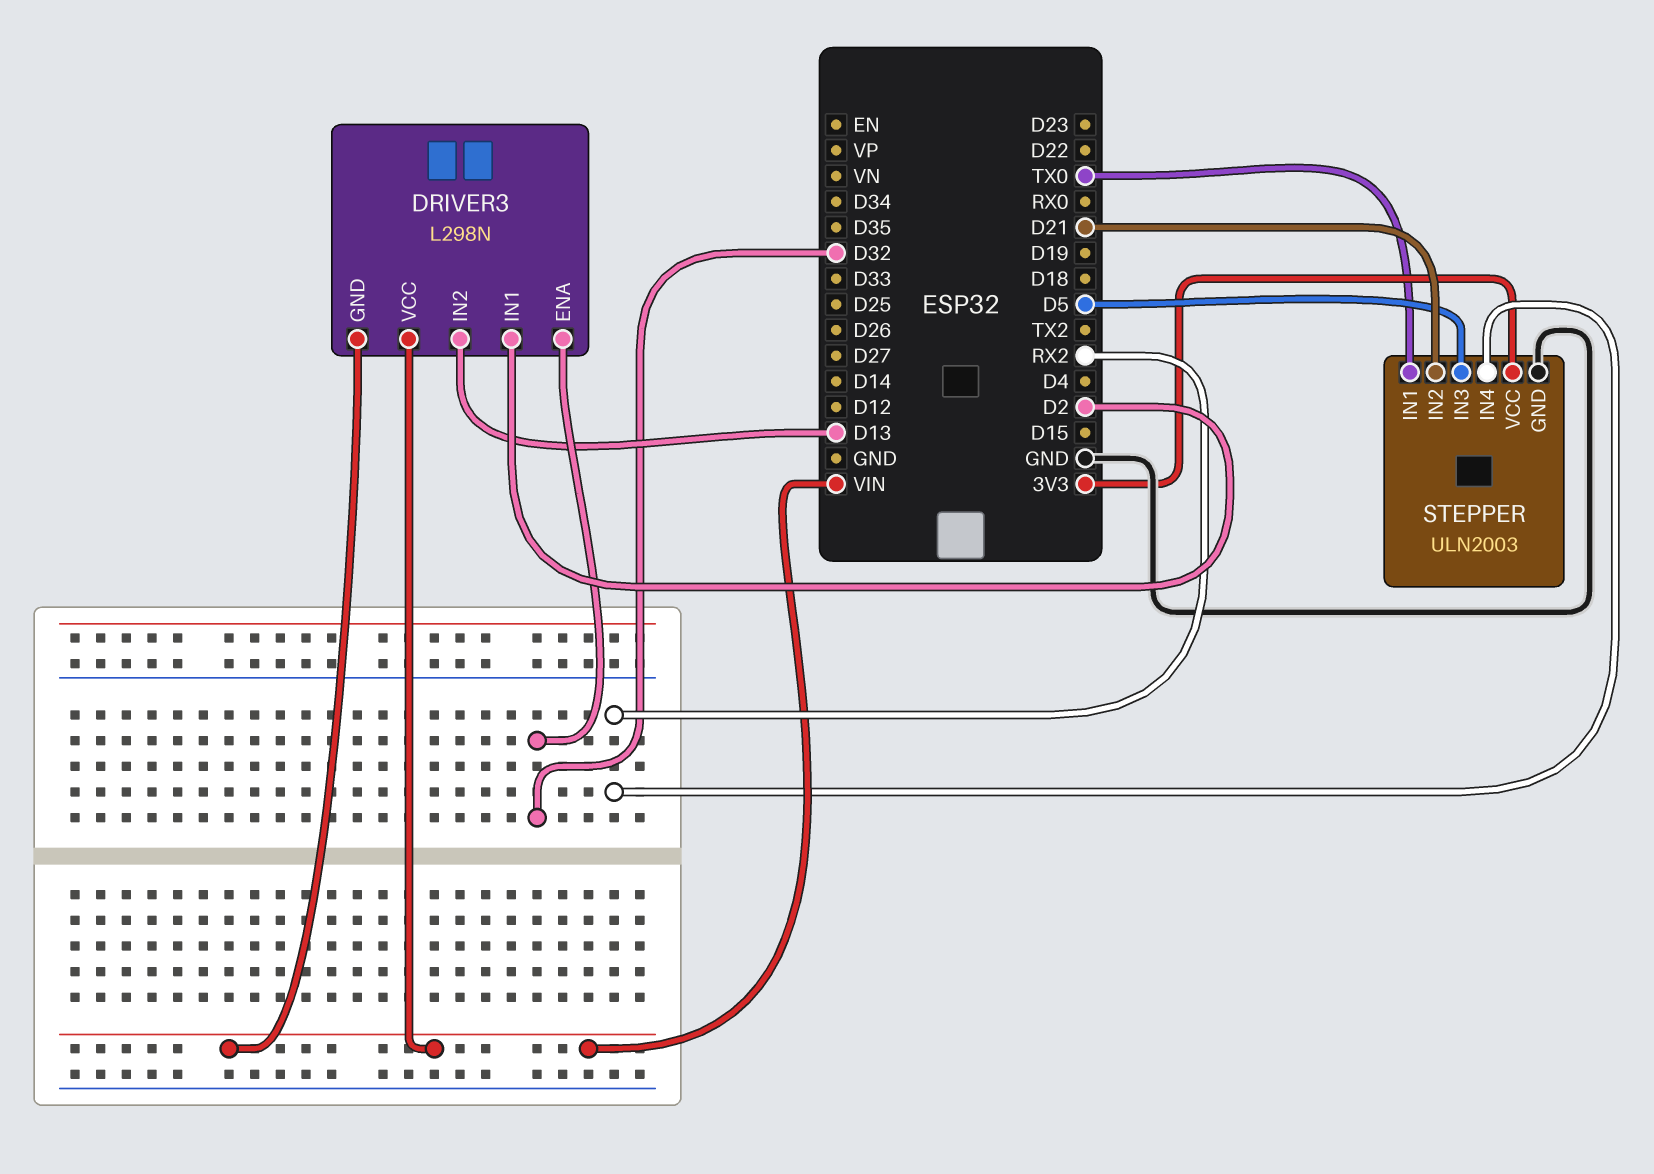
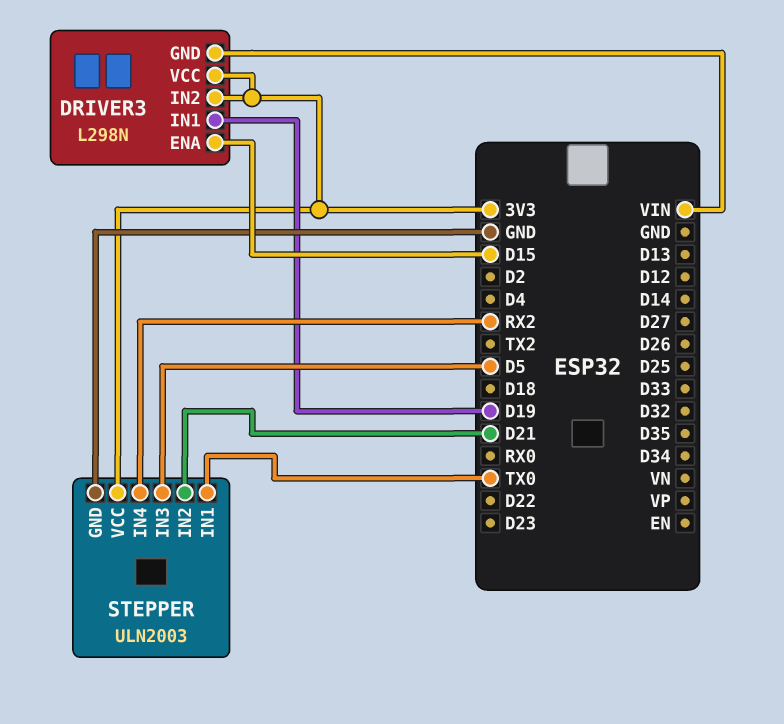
DRIVER3 pin ENA: D32 -> D15
DRIVER3 pin IN1: D2 -> D19
DRIVER3 pin IN2: D13 -> 3V3
DRIVER3 pin VCC: VIN -> 3V3

